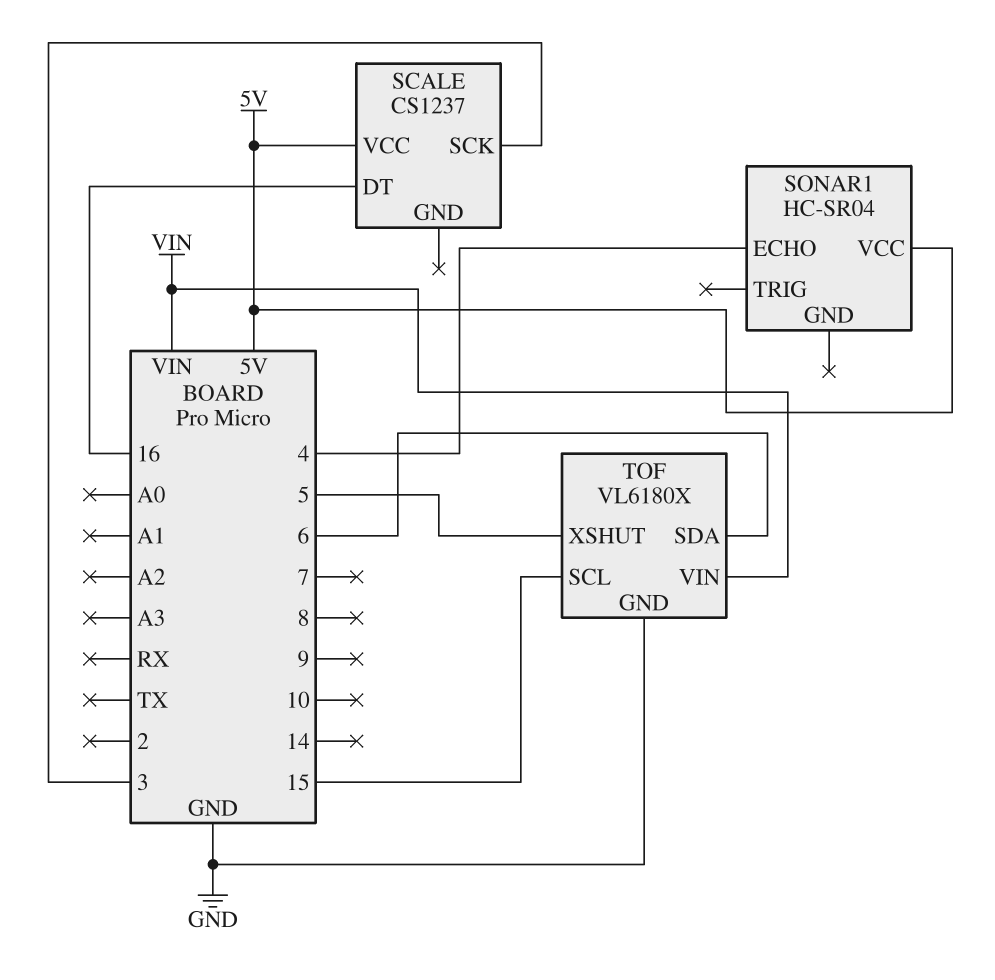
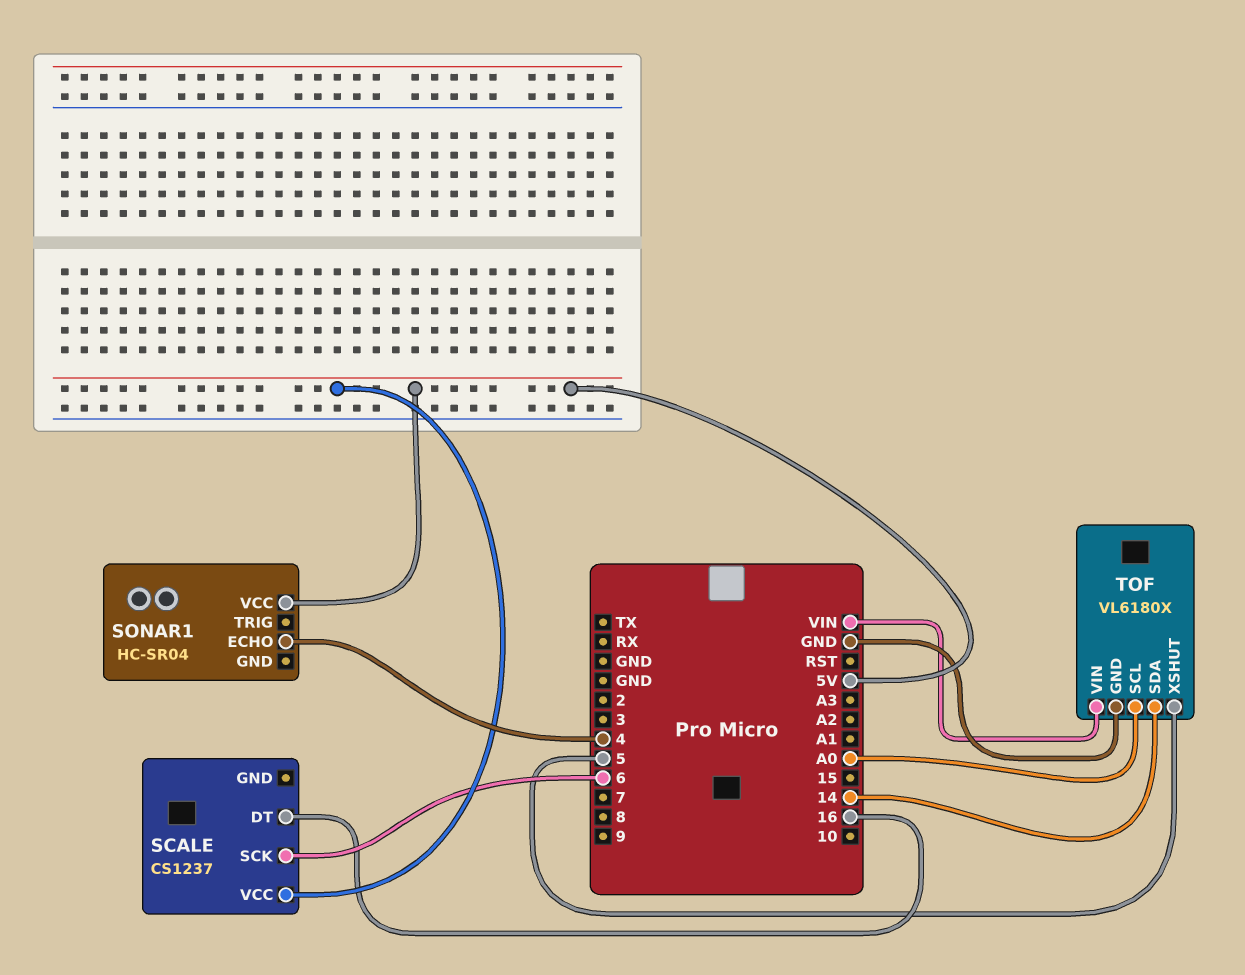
SCALE pin SCK: 3 -> 6
TOF pin SCL: 15 -> A0
TOF pin SDA: 6 -> 14

